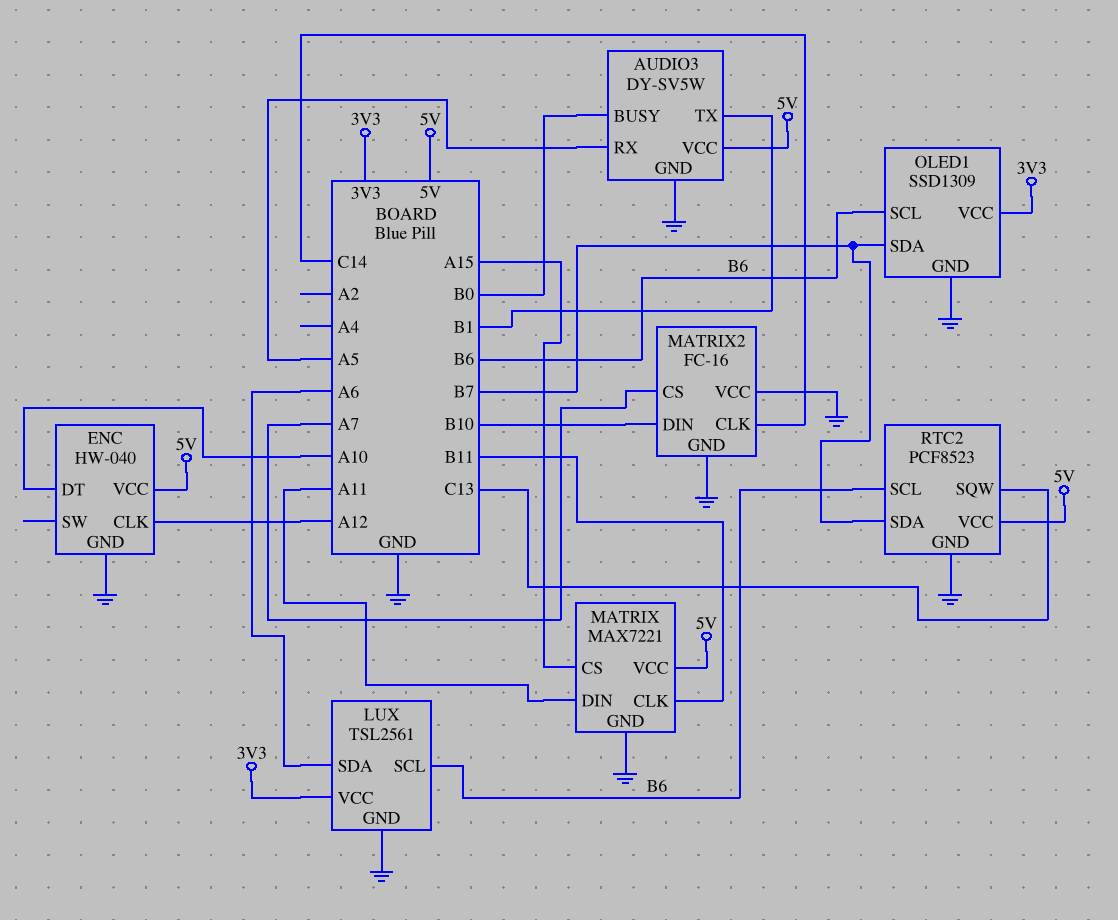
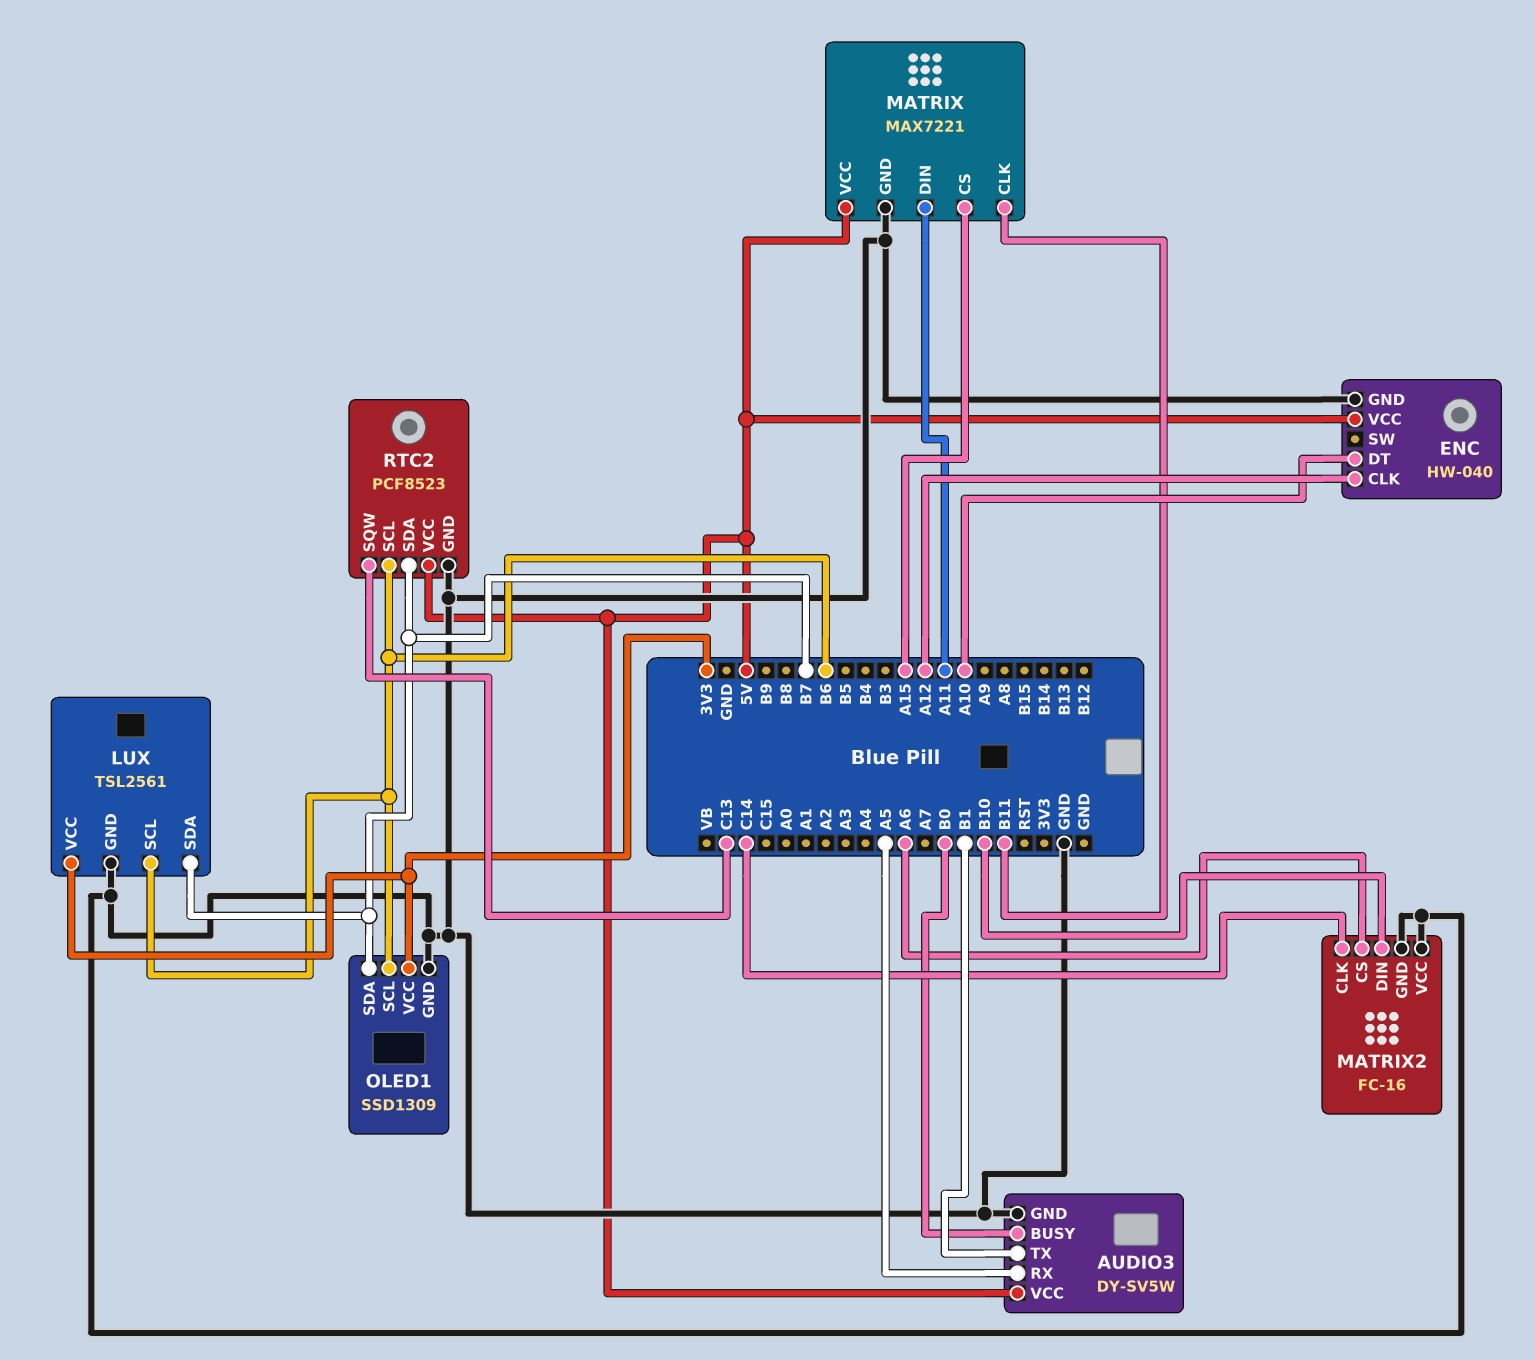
LUX pin SDA: A6 -> B7
MATRIX2 pin CS: A7 -> A6

